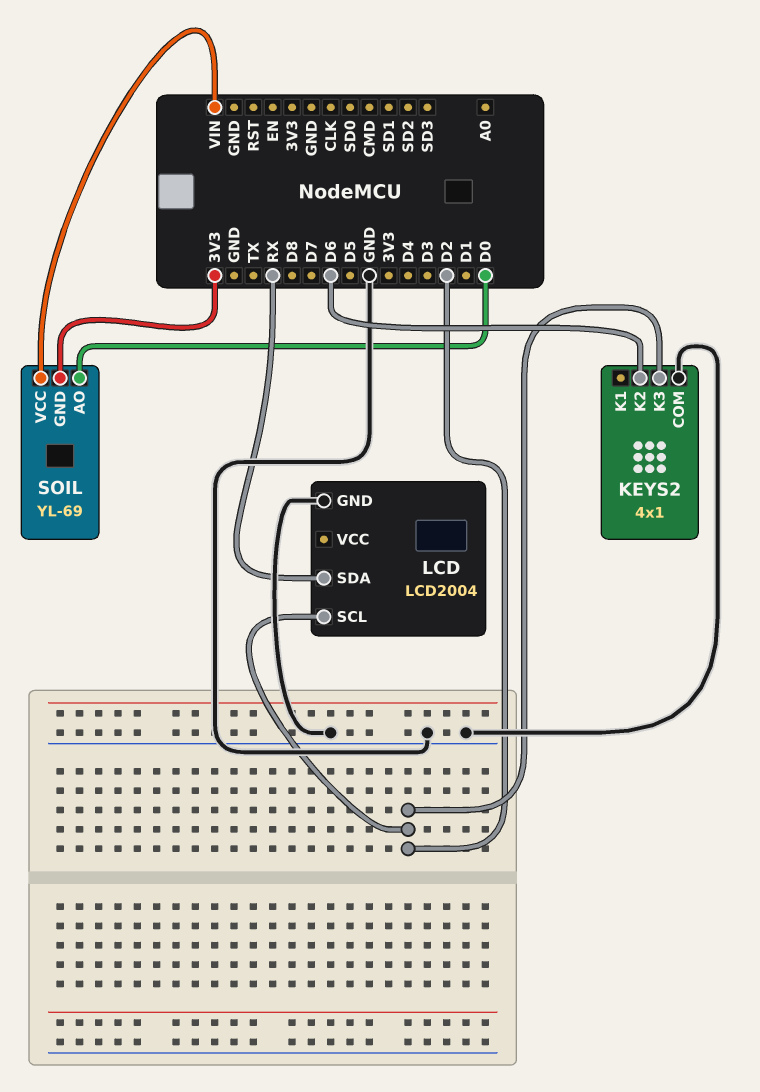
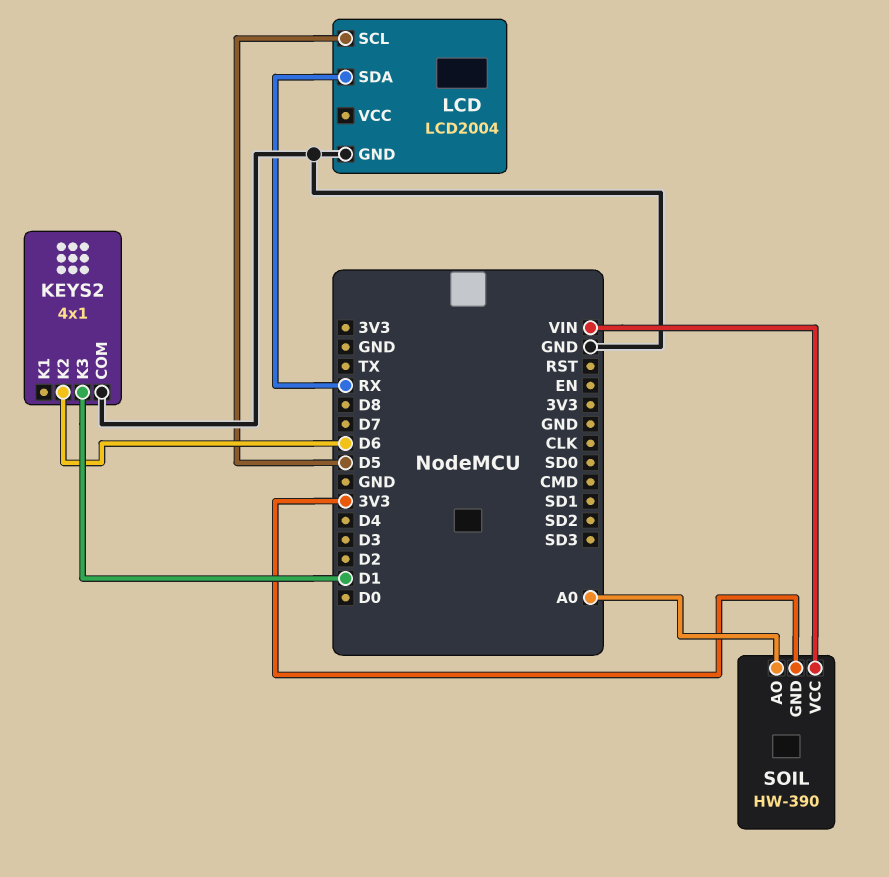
KEYS2 pin K3: D2 -> D1
LCD pin SCL: D2 -> D5
SOIL: YL-69 -> HW-390
SOIL pin AO: D0 -> A0

